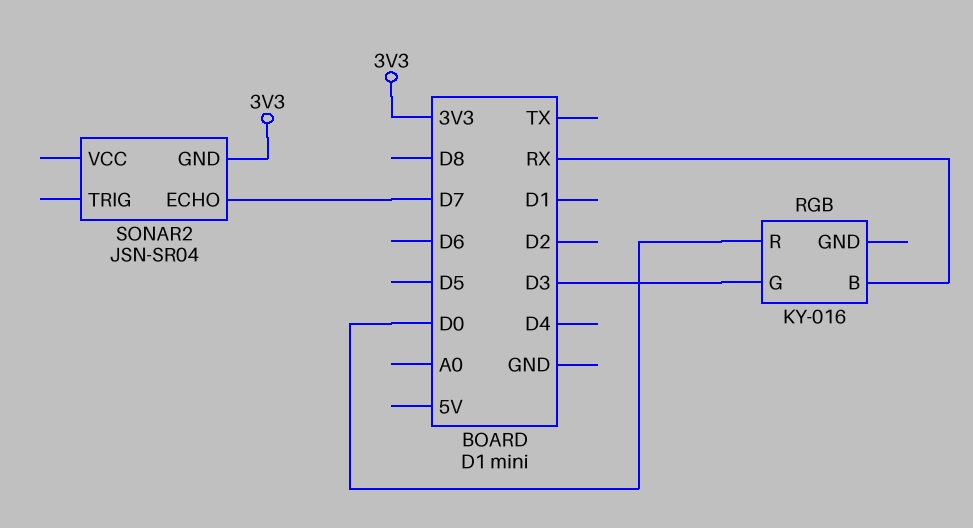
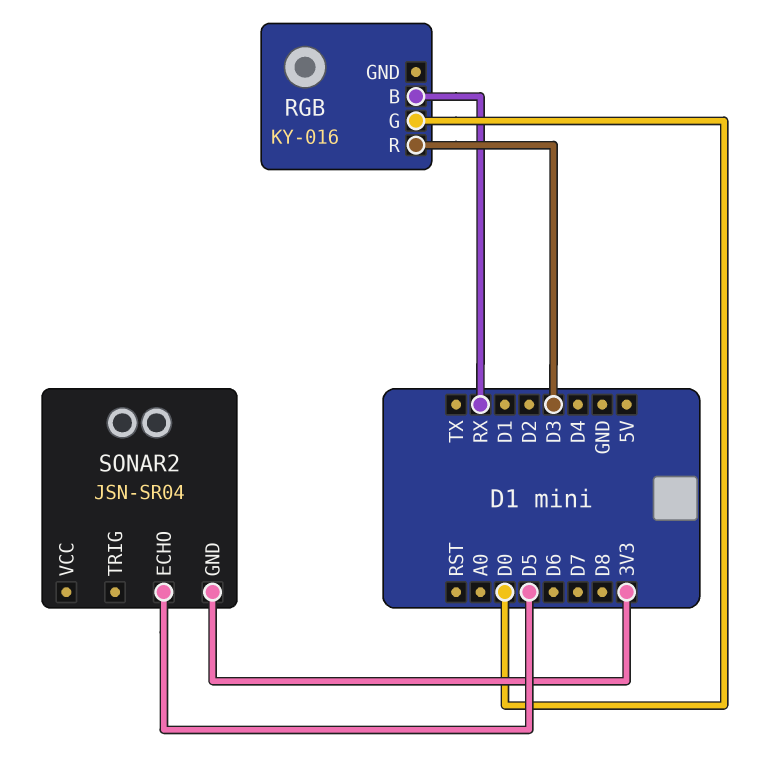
RGB pin G: D3 -> D0
RGB pin R: D0 -> D3
SONAR2 pin ECHO: D7 -> D5

